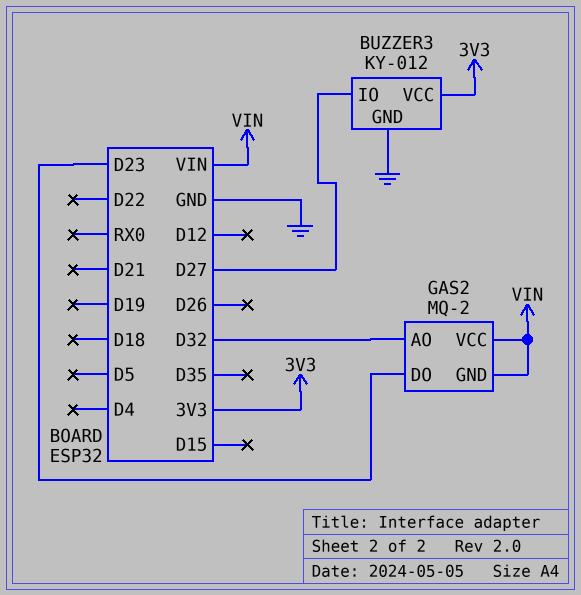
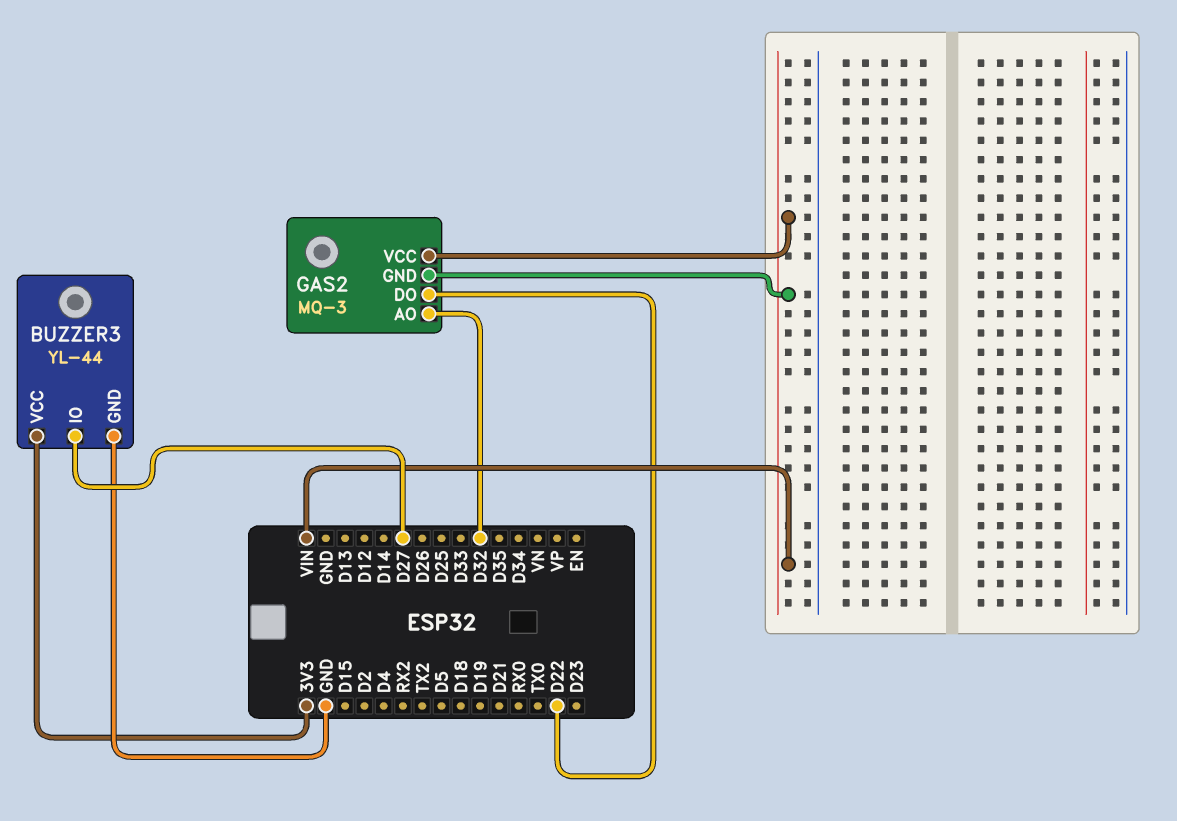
BUZZER3: KY-012 -> YL-44
GAS2: MQ-2 -> MQ-3
GAS2 pin DO: D23 -> D22

